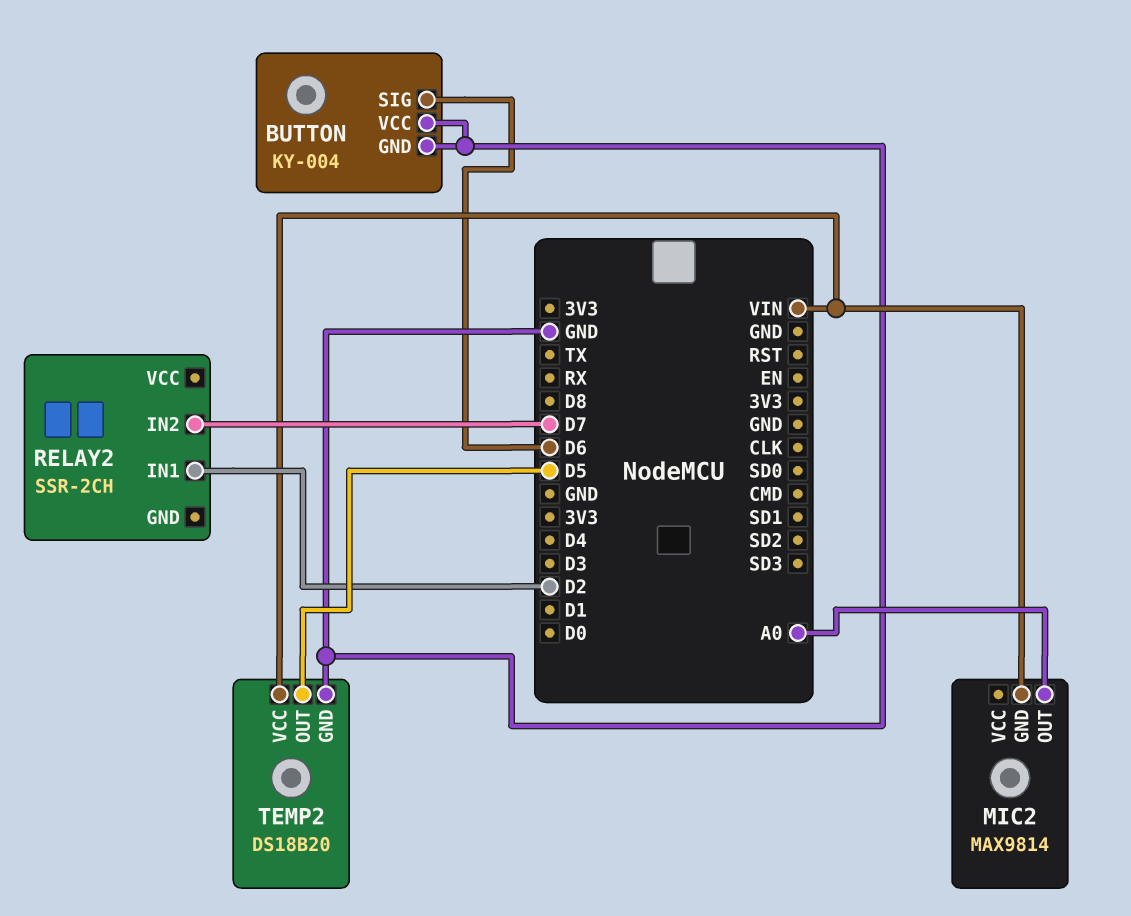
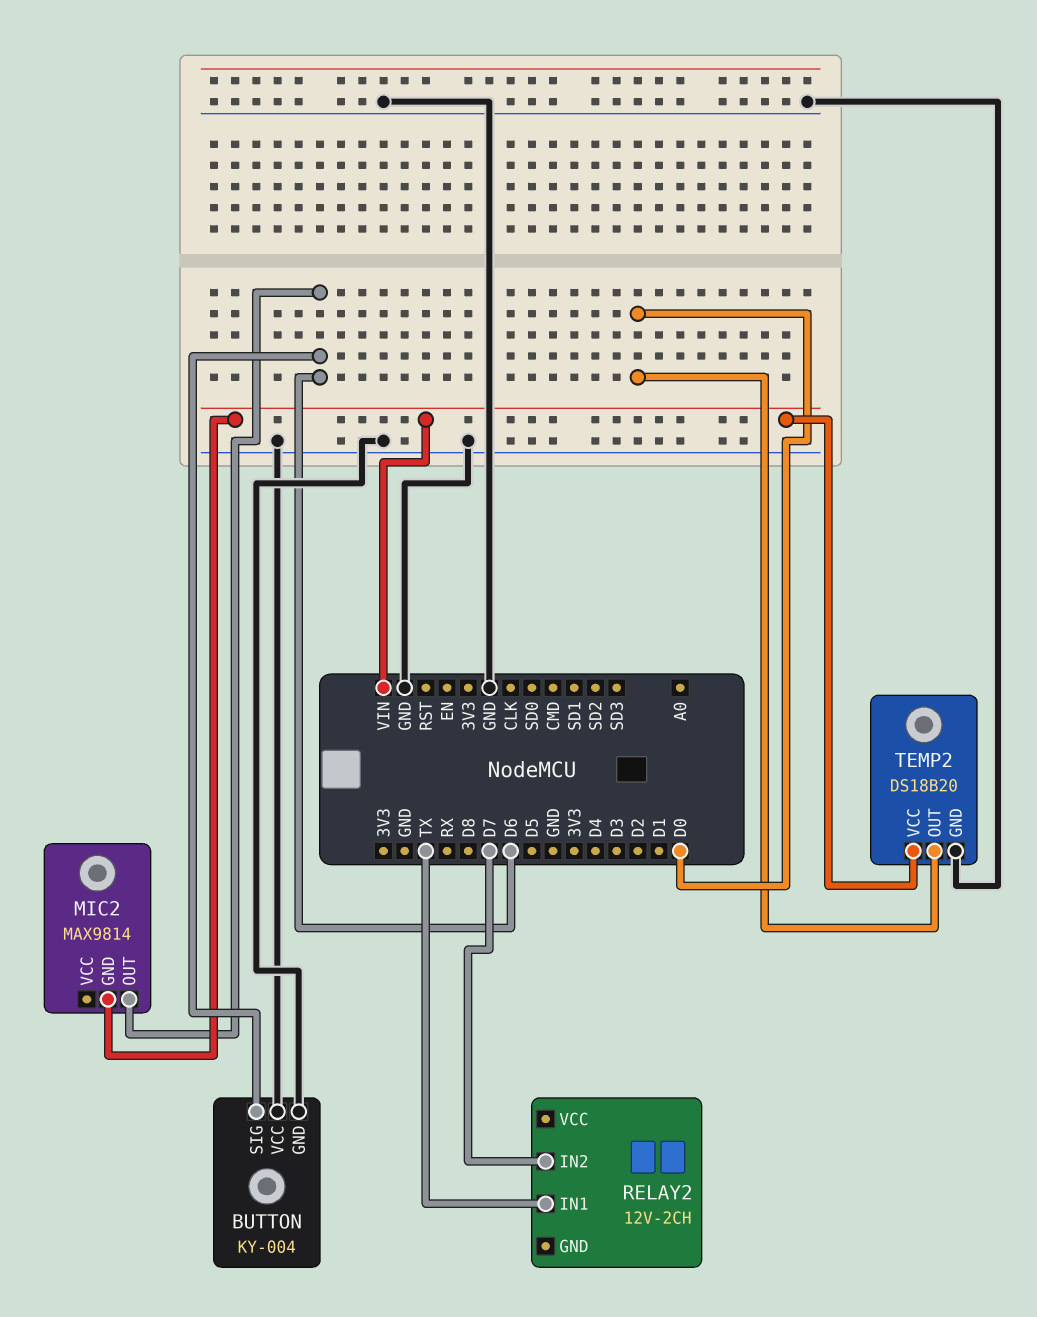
MIC2 pin OUT: A0 -> D6
RELAY2: SSR-2CH -> 12V-2CH
RELAY2 pin IN1: D2 -> TX
TEMP2 pin OUT: D5 -> D0

